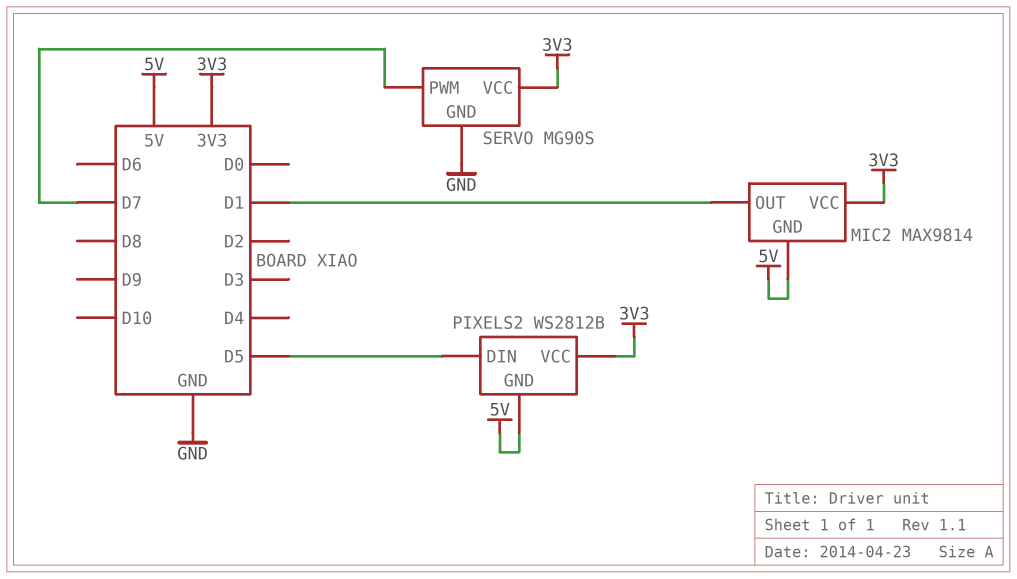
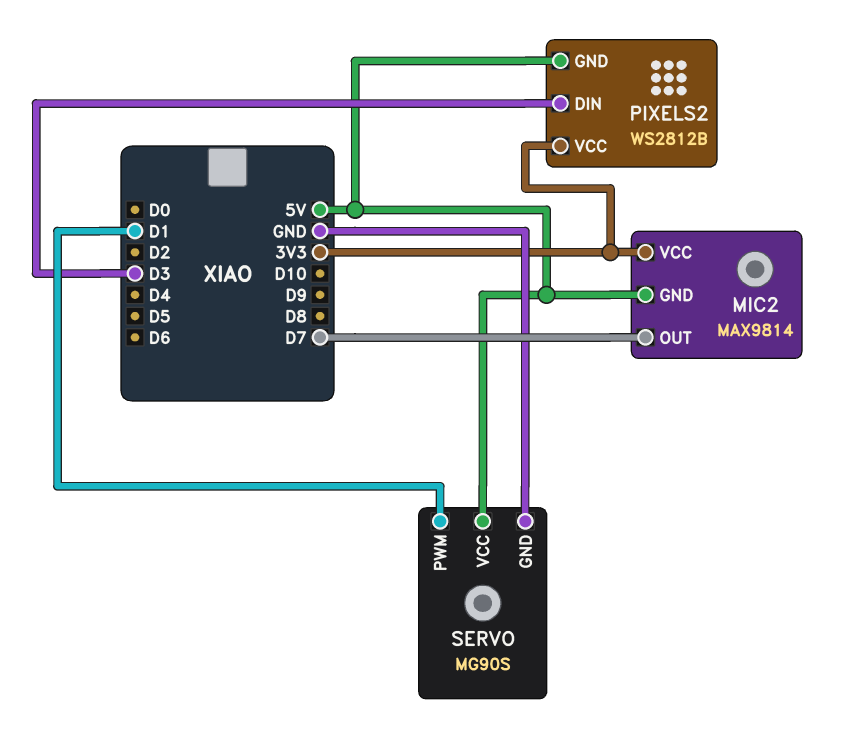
MIC2 pin OUT: D1 -> D7
PIXELS2 pin DIN: D5 -> D3
SERVO pin PWM: D7 -> D1
SERVO pin VCC: 3V3 -> 5V

